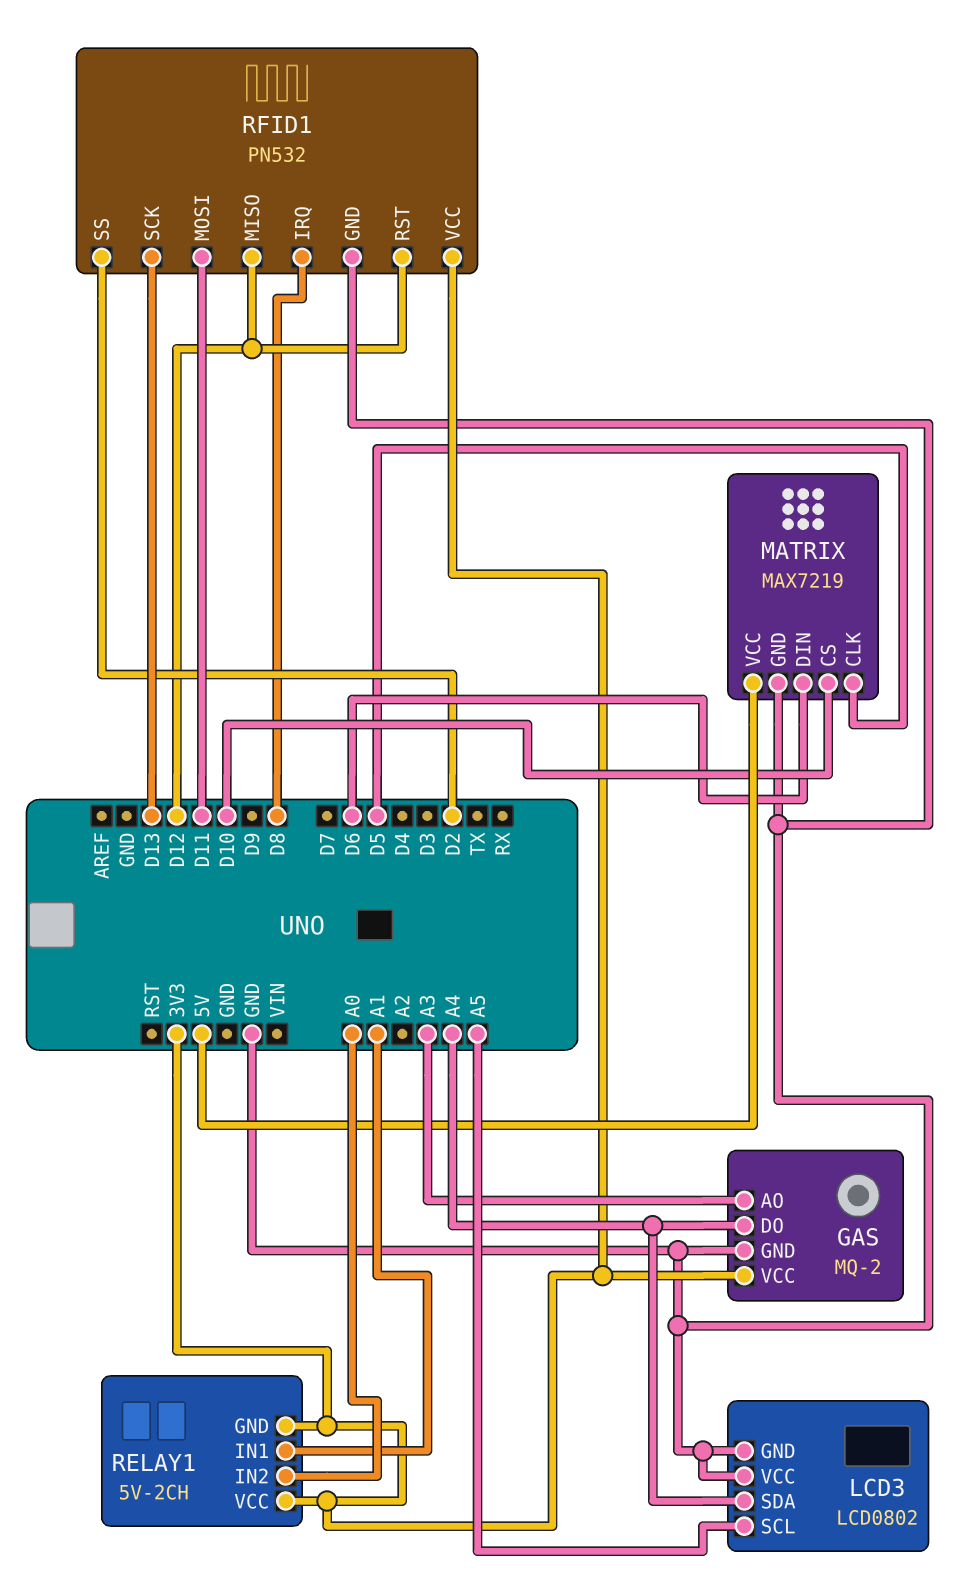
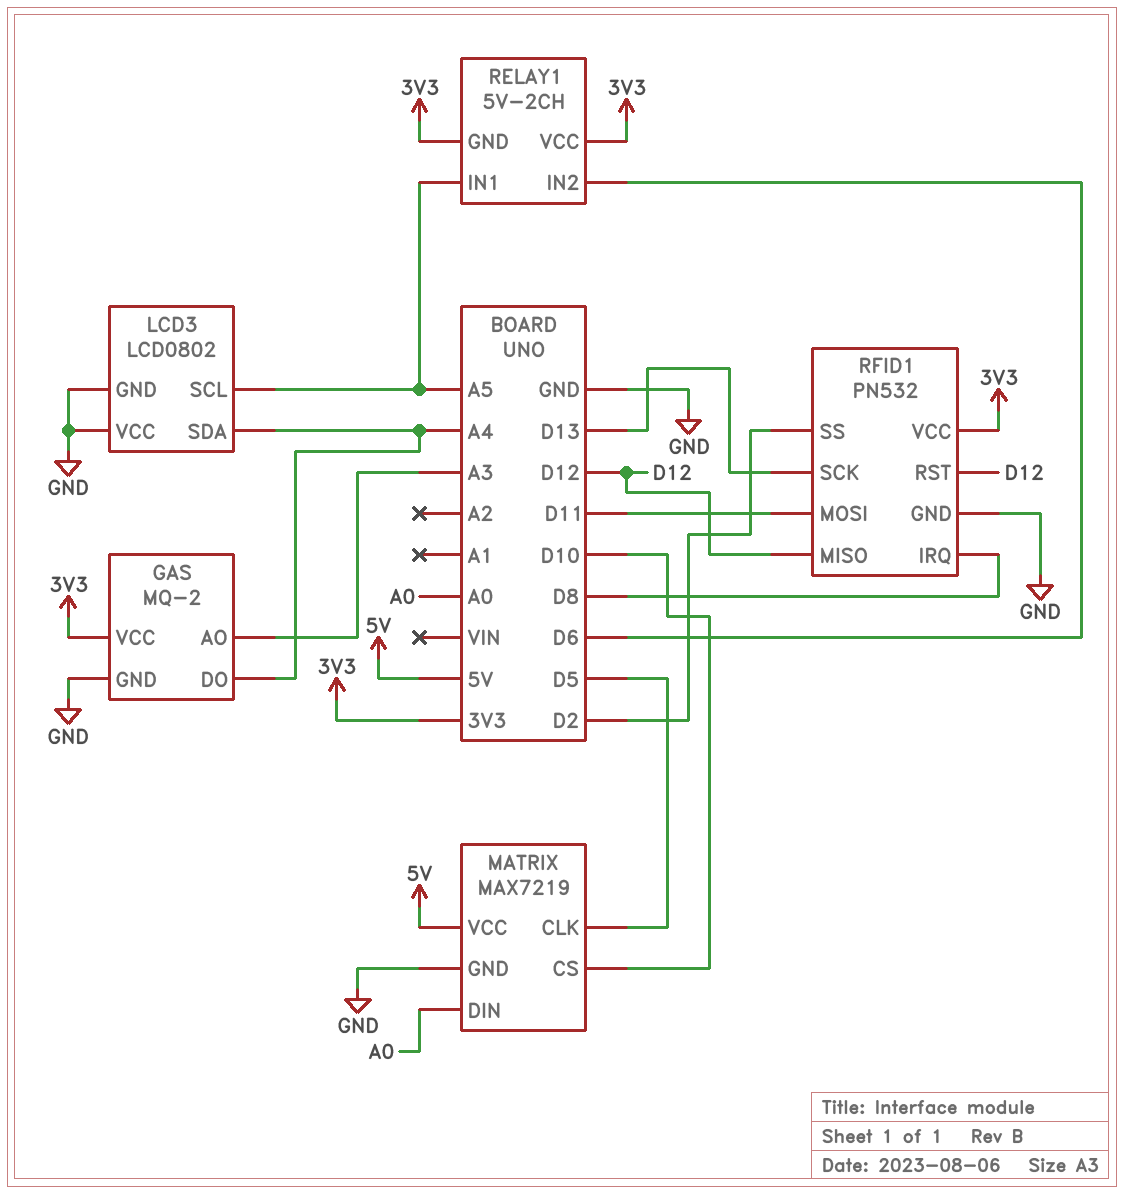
MATRIX pin DIN: D6 -> A0
RELAY1 pin IN1: A1 -> A5
RELAY1 pin IN2: A0 -> D6

